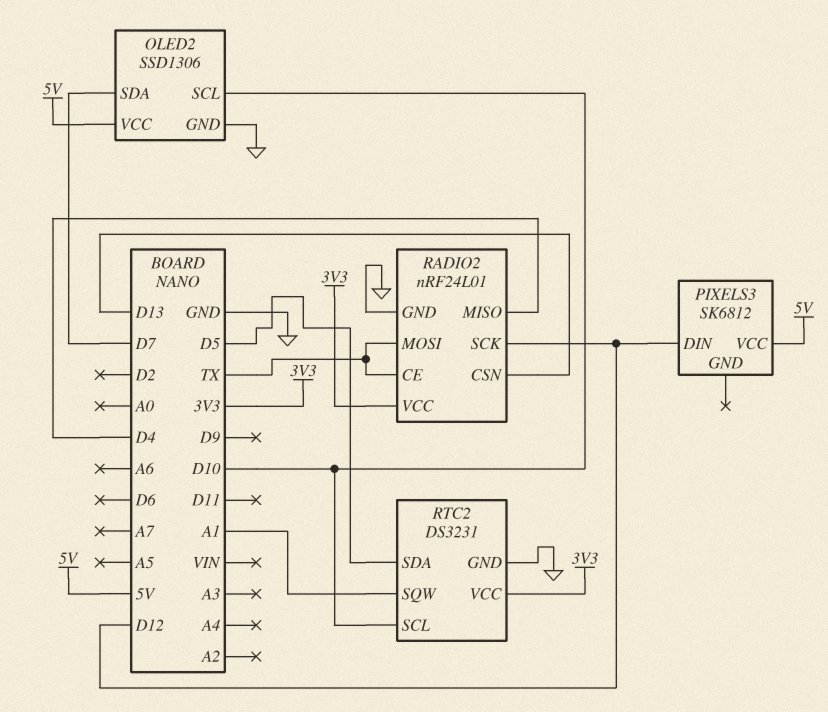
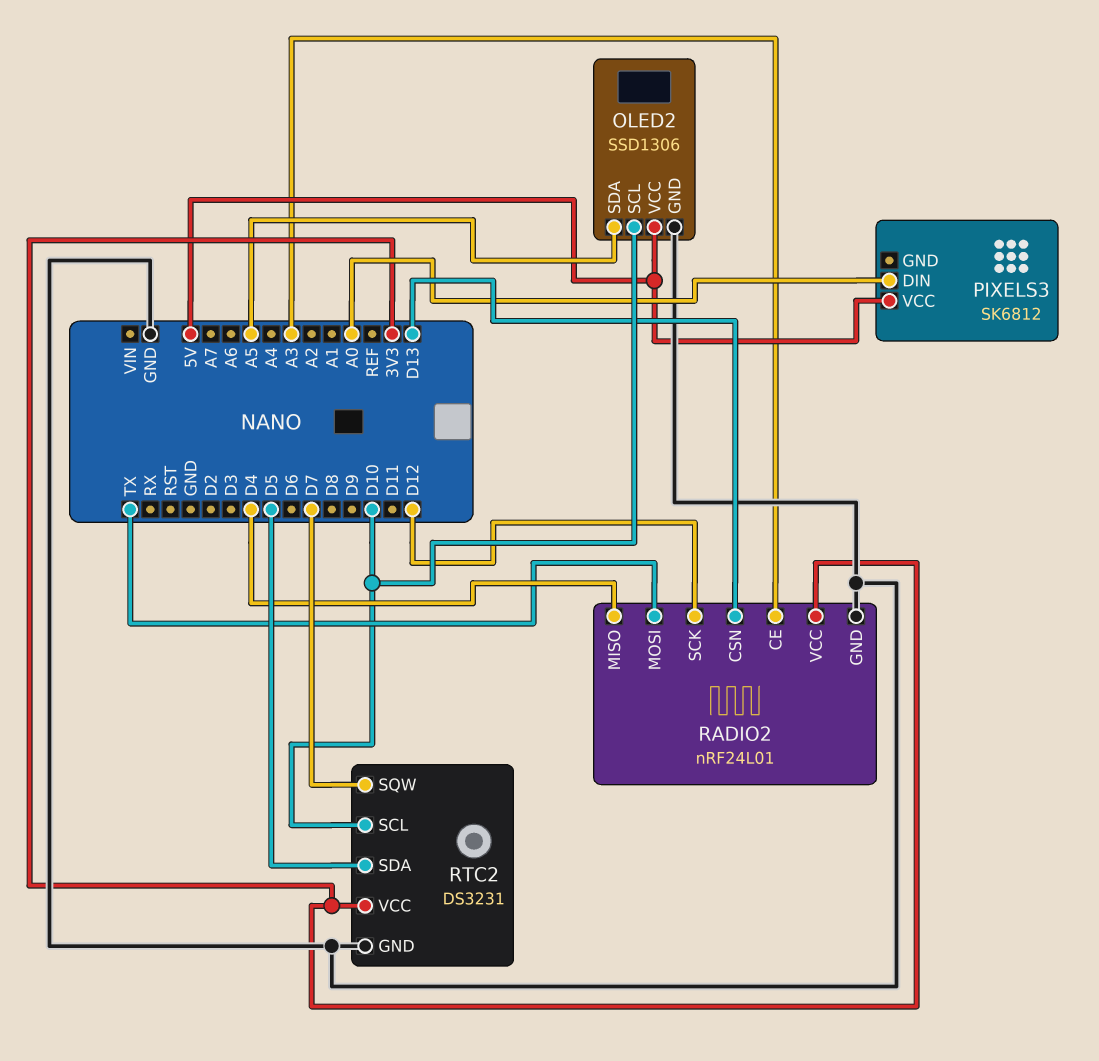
OLED2 pin SDA: D7 -> A5
PIXELS3 pin DIN: D12 -> A0
RADIO2 pin CE: TX -> A3
RTC2 pin SQW: A1 -> D7

